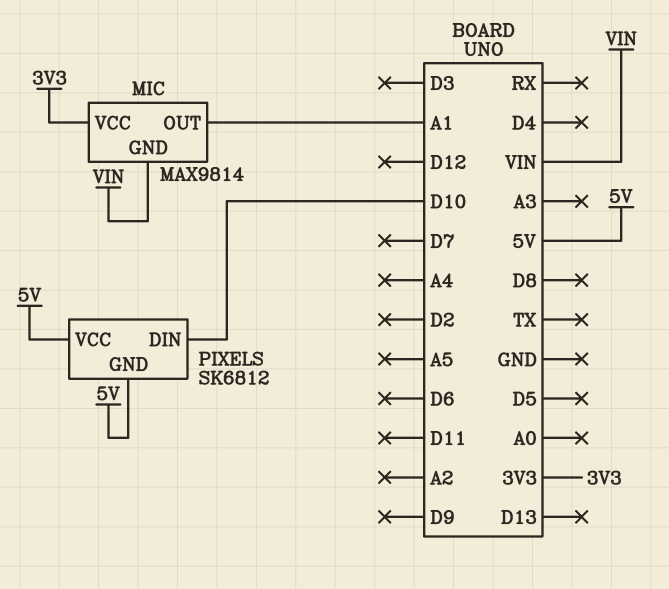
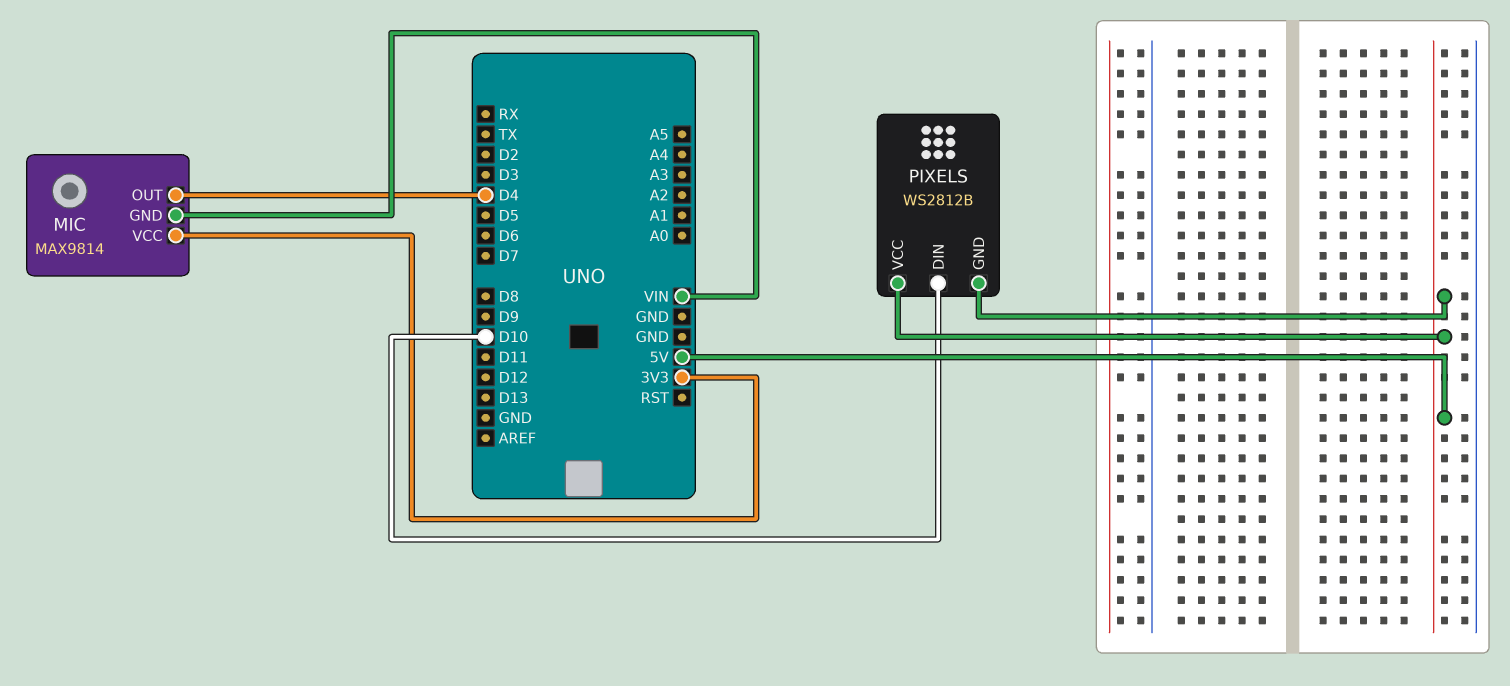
MIC pin OUT: A1 -> D4
PIXELS: SK6812 -> WS2812B

